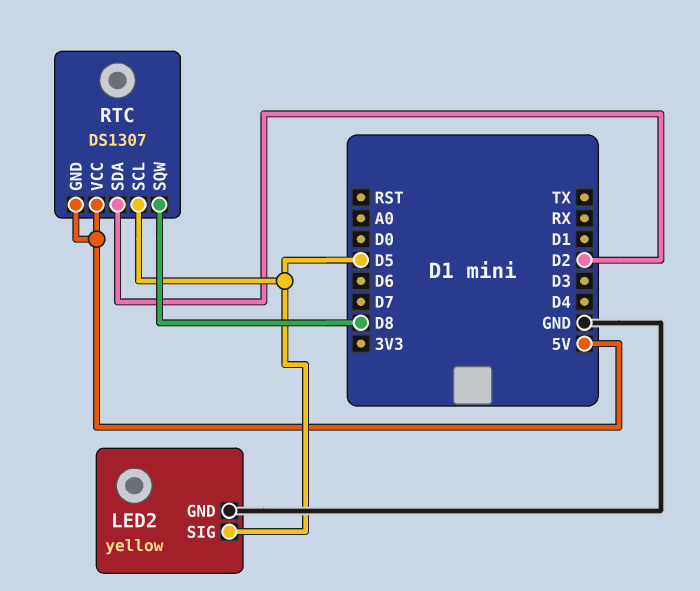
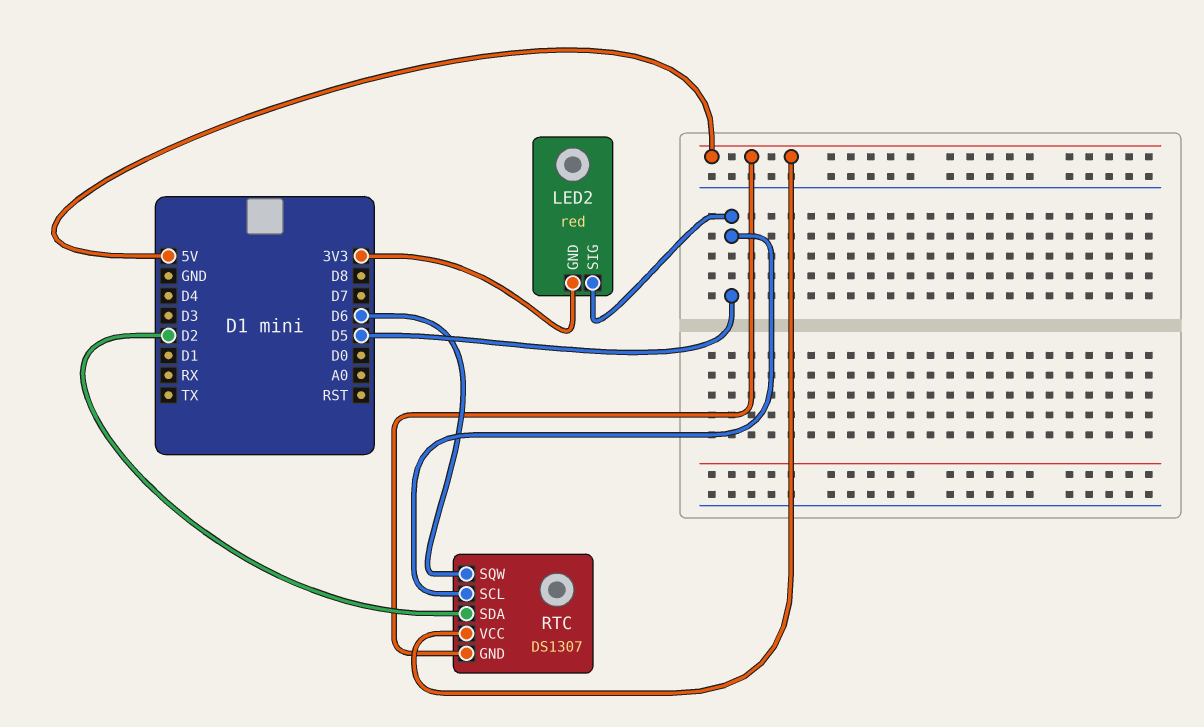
LED2: yellow -> red
LED2 pin GND: GND -> 3V3
RTC pin SQW: D8 -> D6

